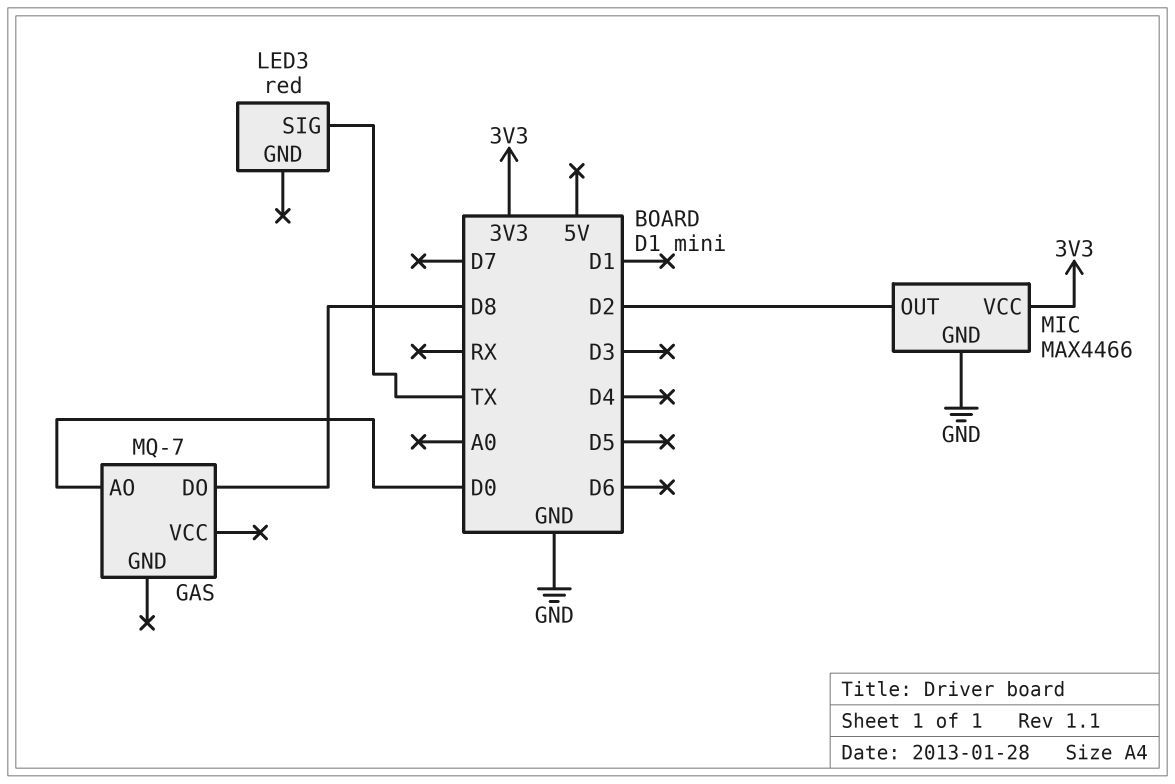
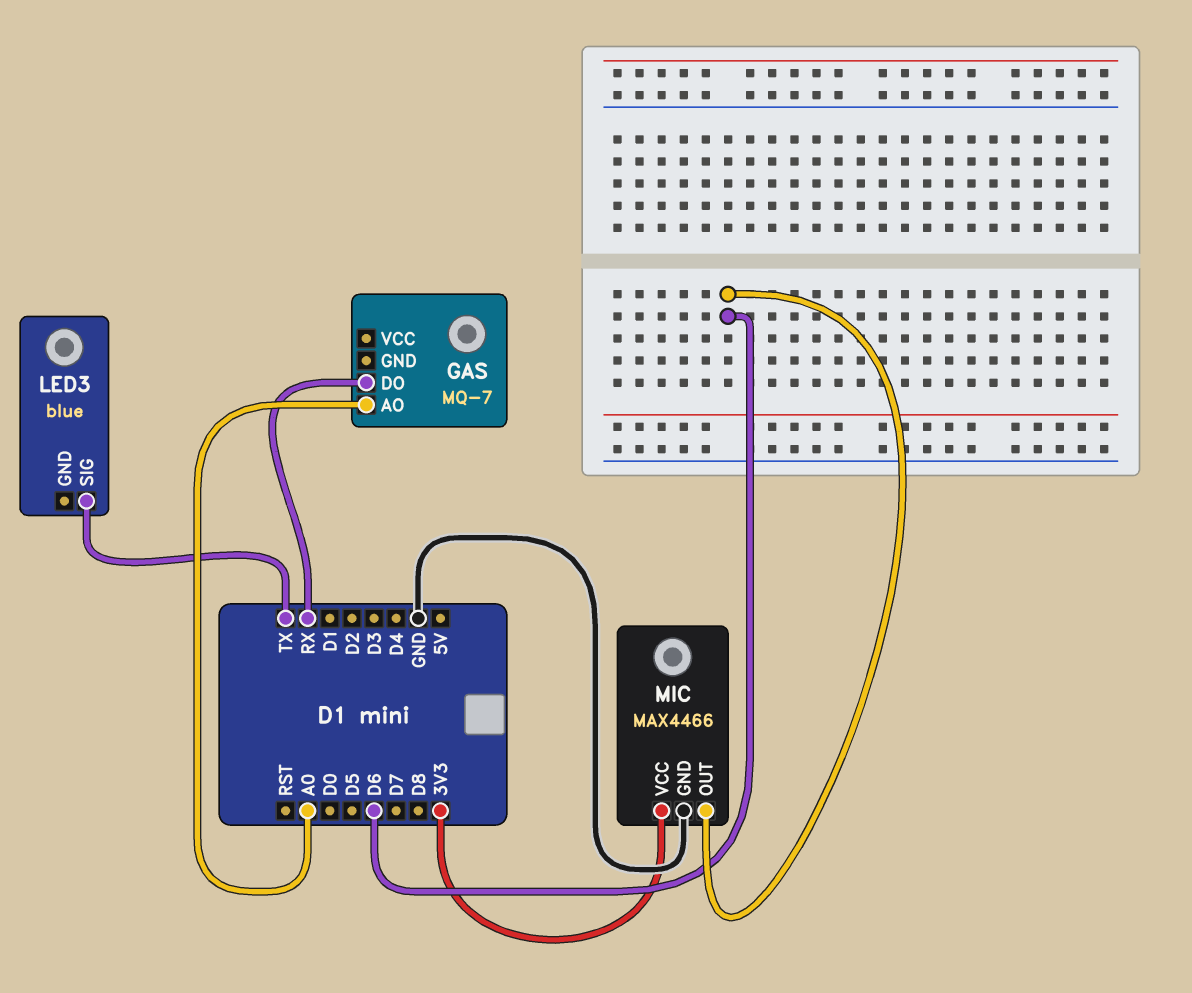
GAS pin AO: D0 -> A0
GAS pin DO: D8 -> RX
LED3: red -> blue
MIC pin OUT: D2 -> D6

